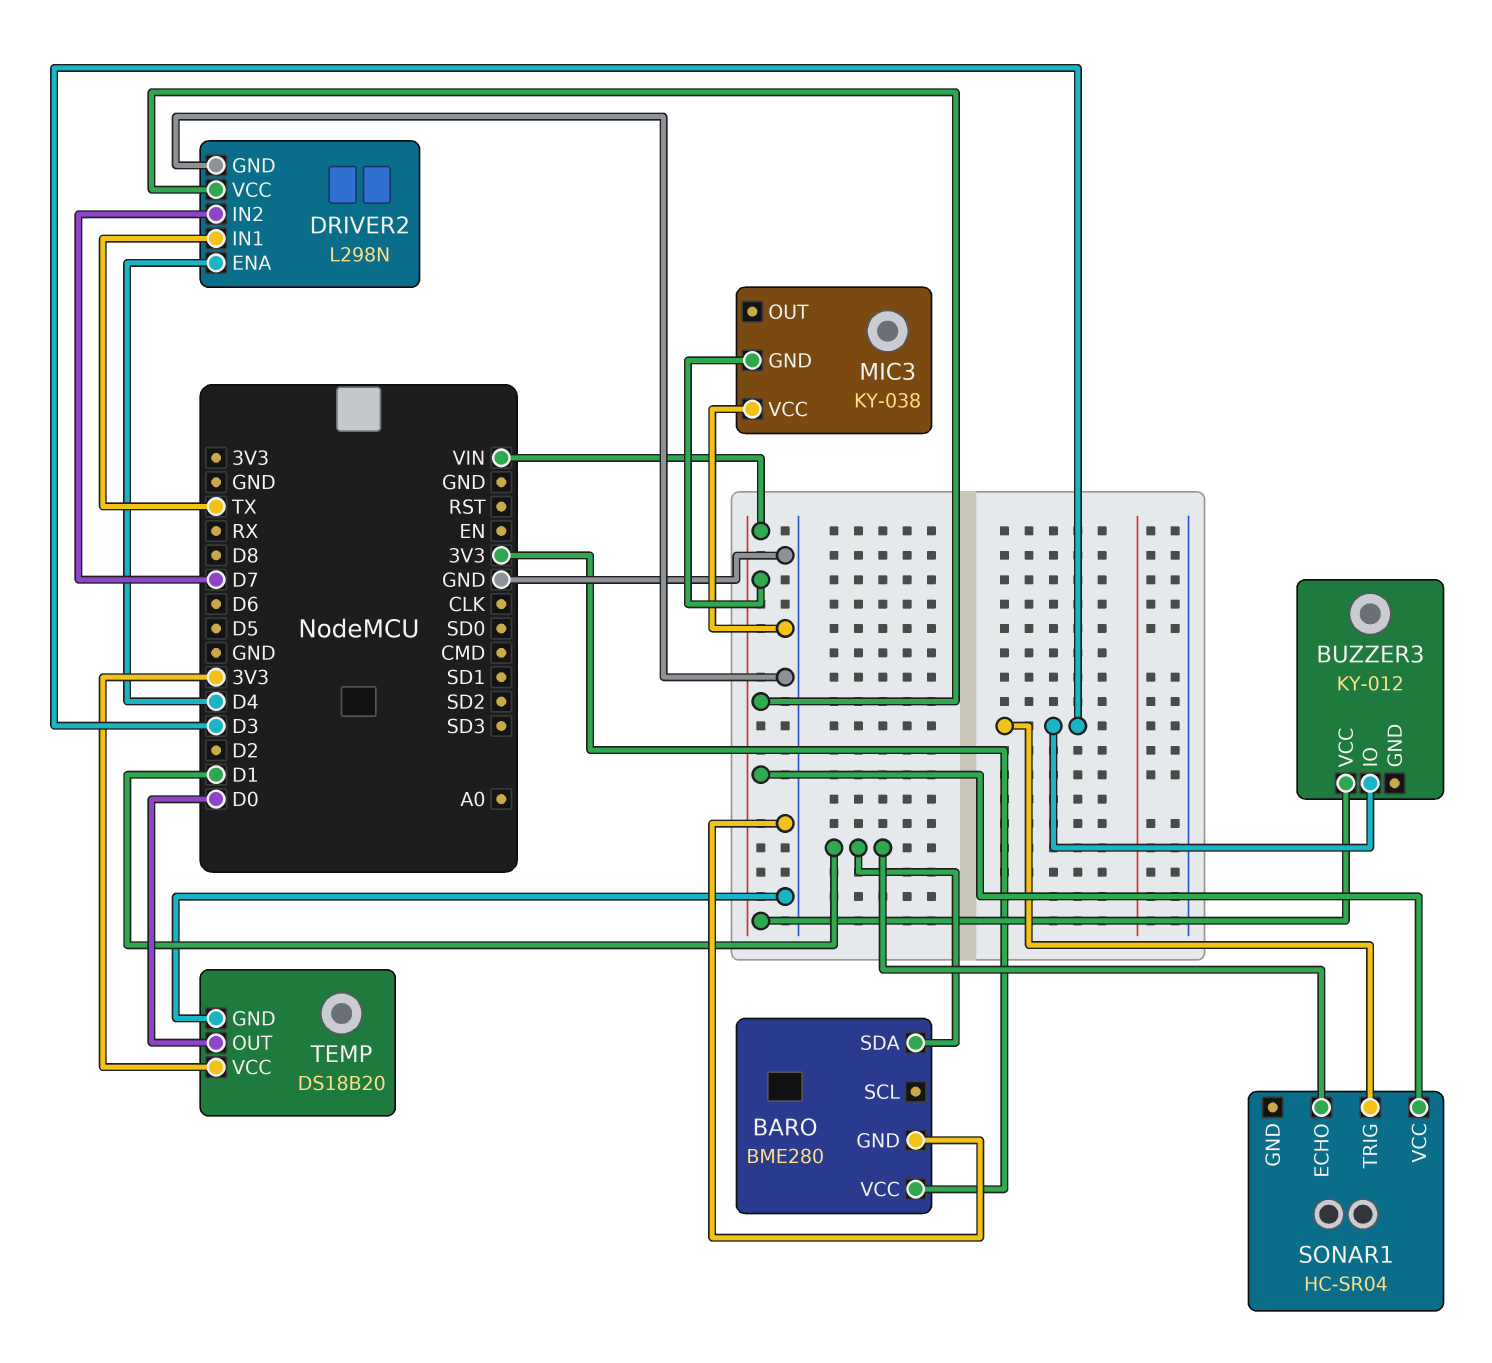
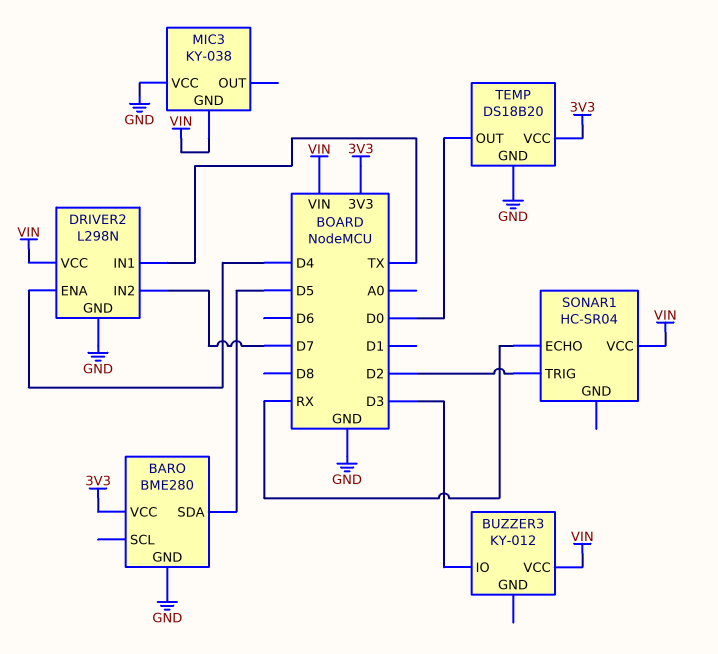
BARO pin SDA: D1 -> D5
SONAR1 pin ECHO: D1 -> RX
SONAR1 pin TRIG: D3 -> D2

